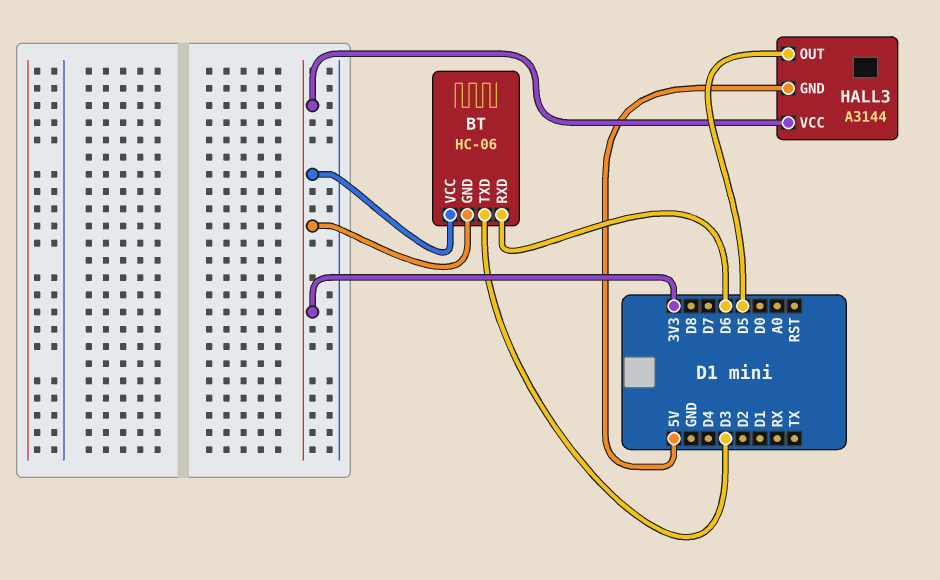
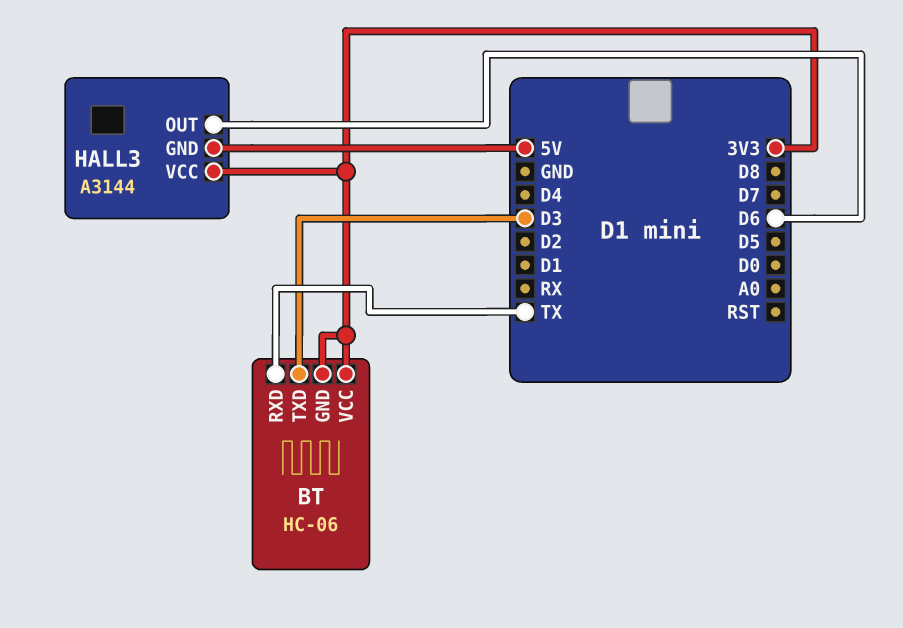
BT pin RXD: D6 -> TX
HALL3 pin OUT: D5 -> D6

